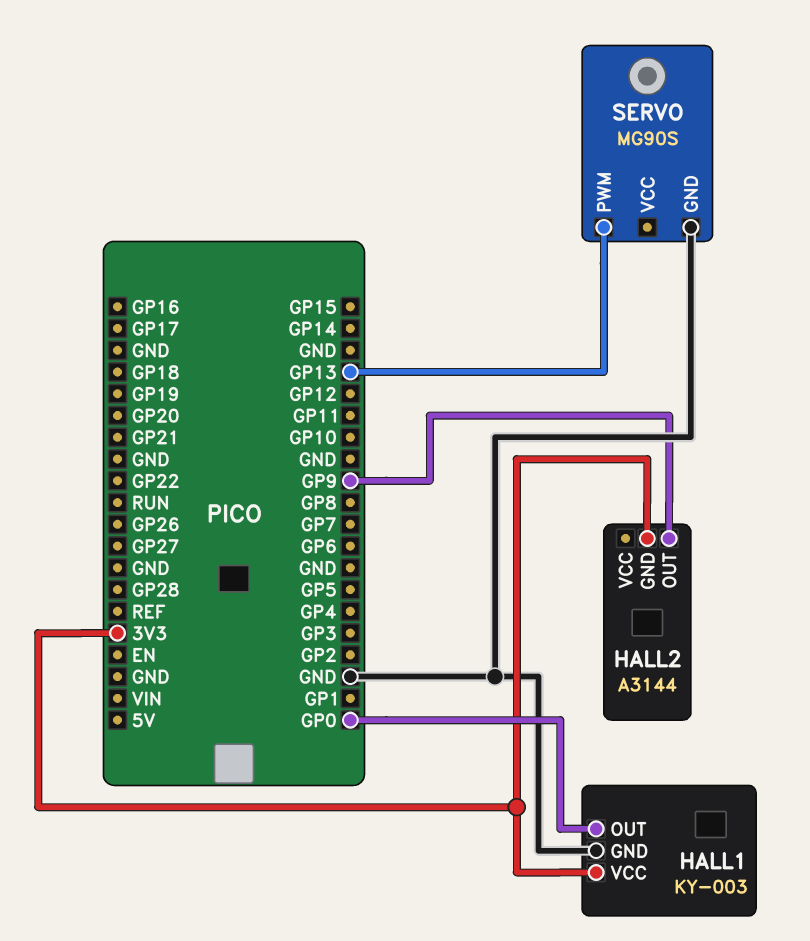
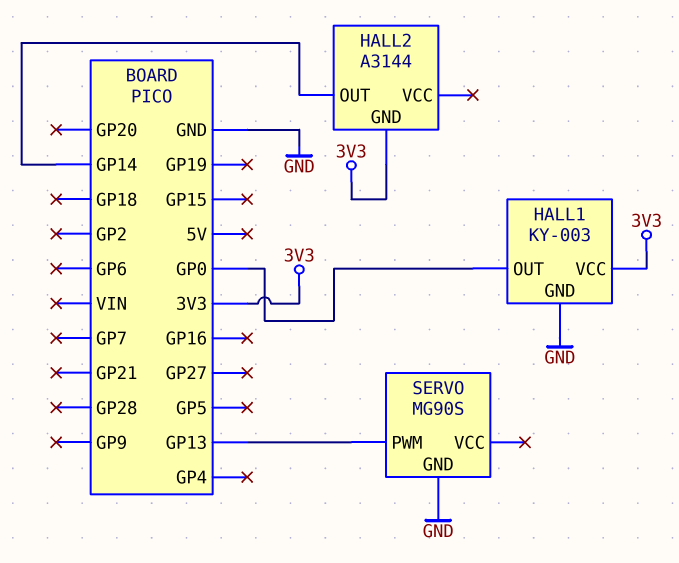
HALL2 pin OUT: GP9 -> GP14

